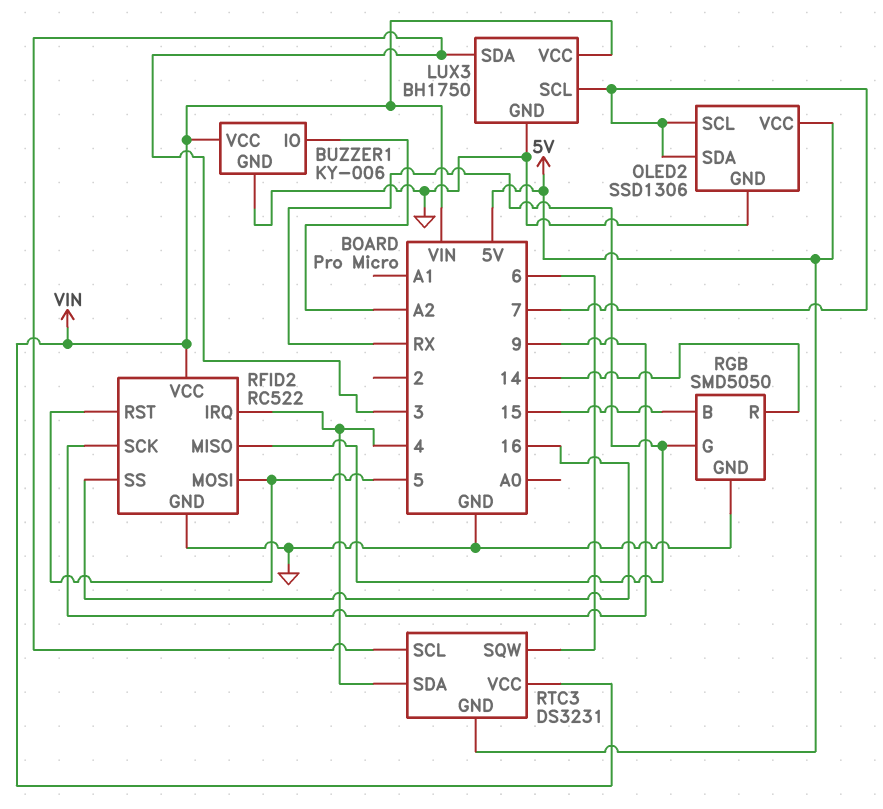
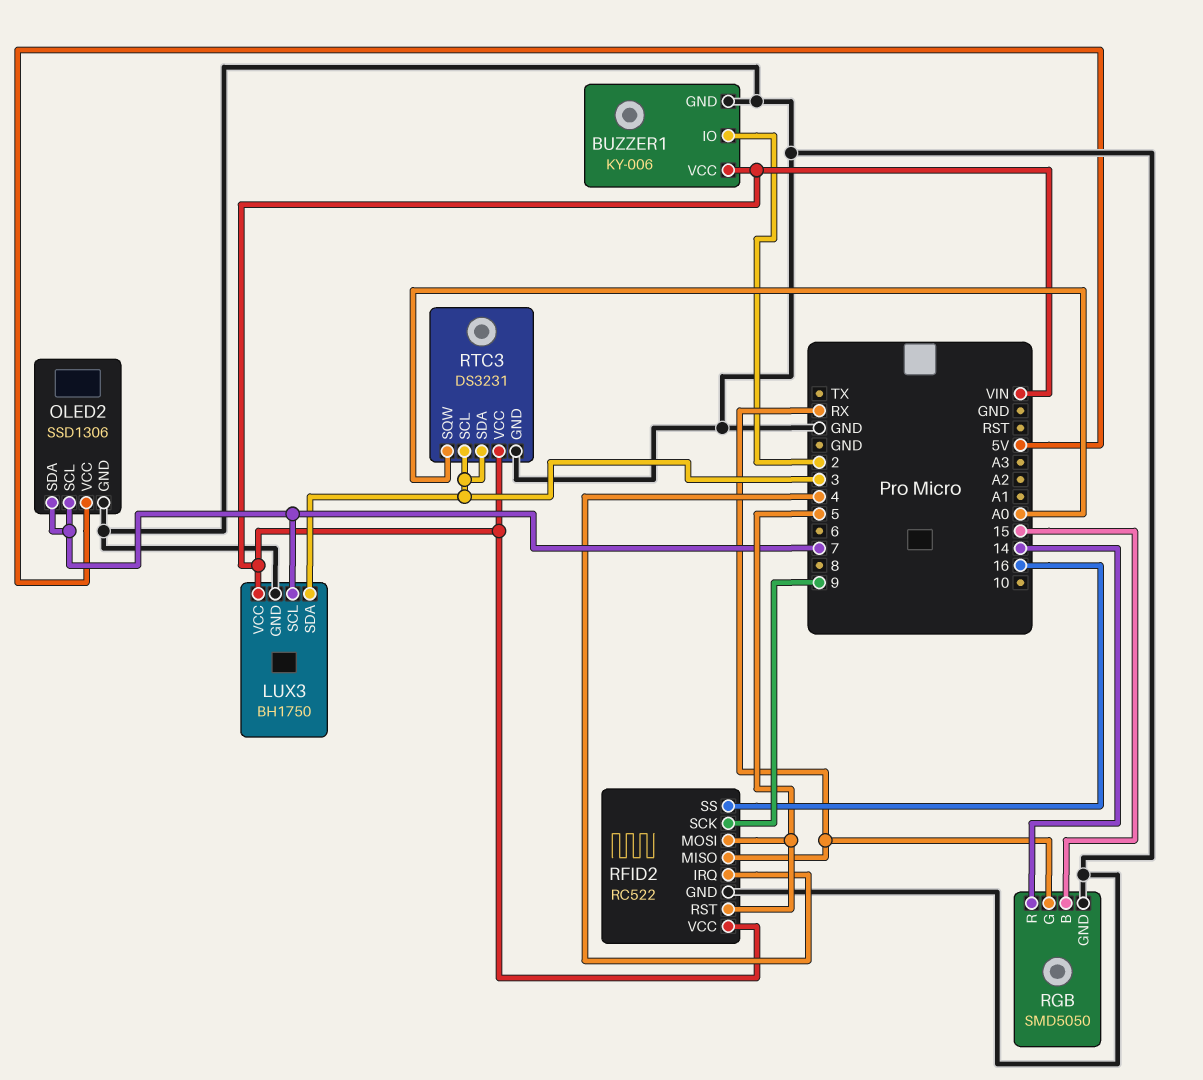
BUZZER1 pin IO: A2 -> 2
RTC3 pin GND: 5V -> GND
RTC3 pin SDA: 4 -> 3
RTC3 pin SQW: 6 -> A0

